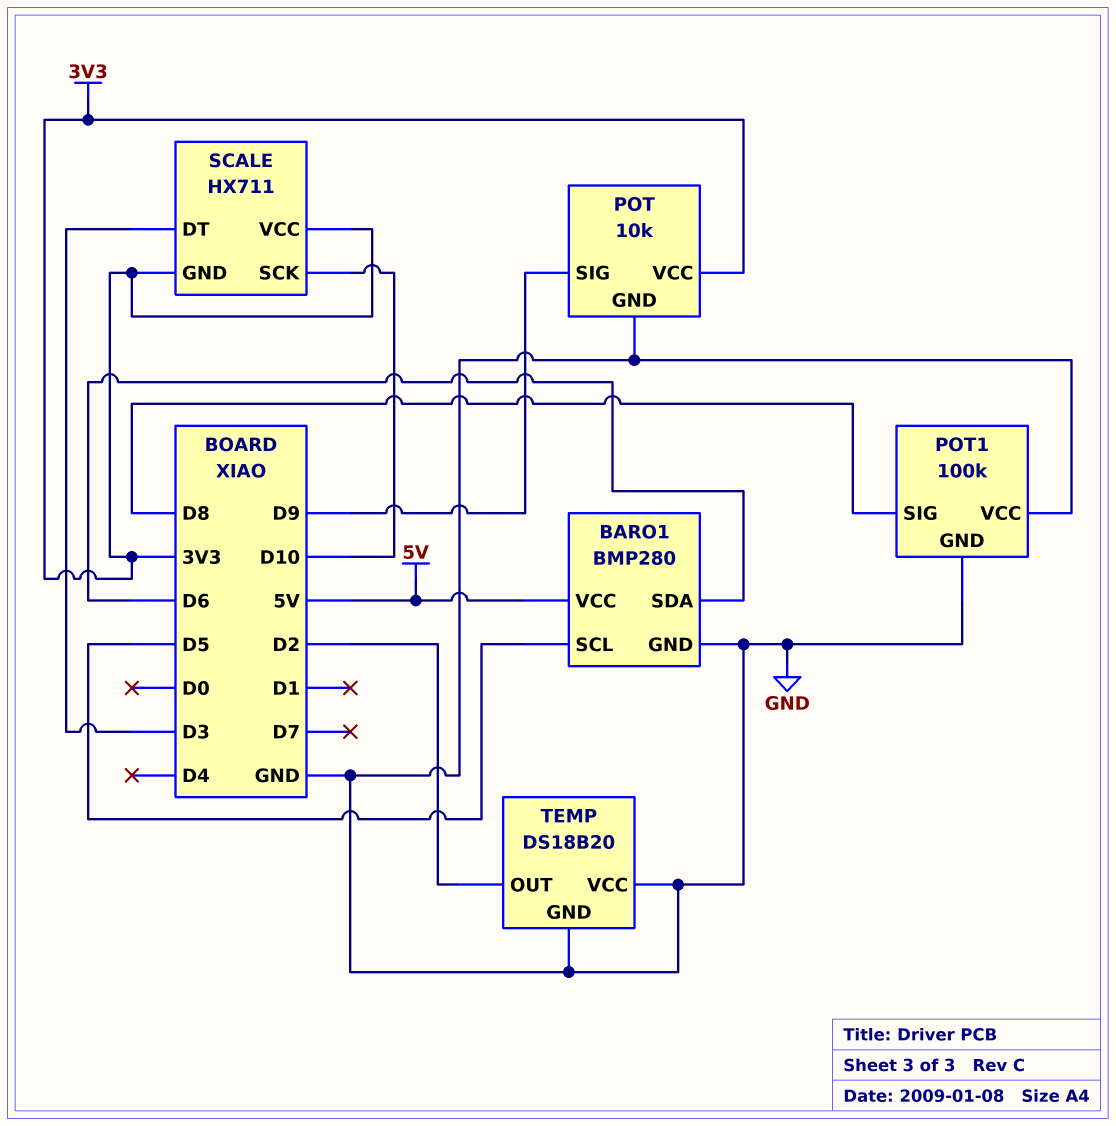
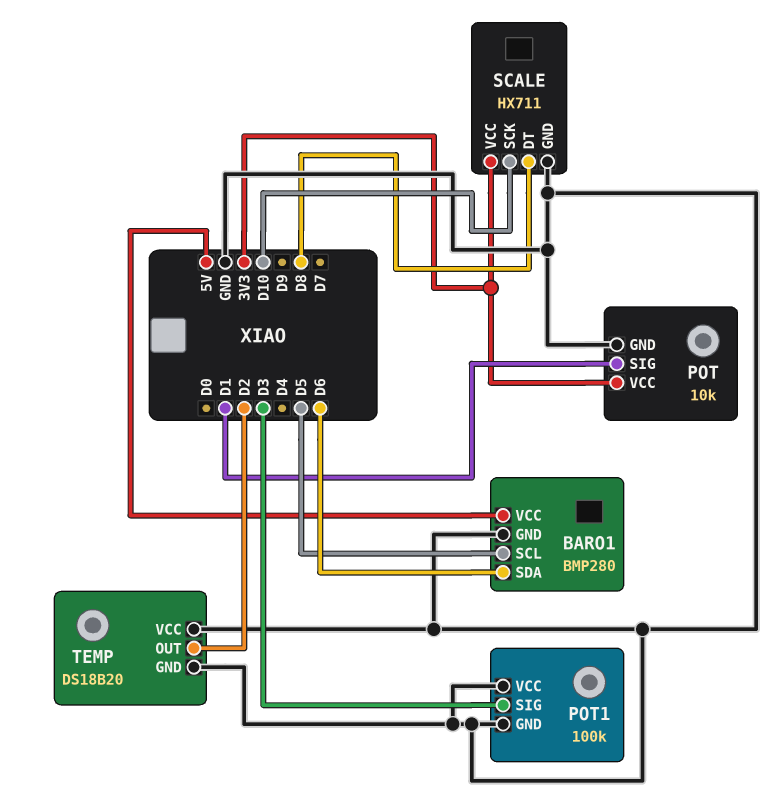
POT pin SIG: D9 -> D1
POT1 pin SIG: D8 -> D3
SCALE pin DT: D3 -> D8
SCALE pin GND: 3V3 -> GND

